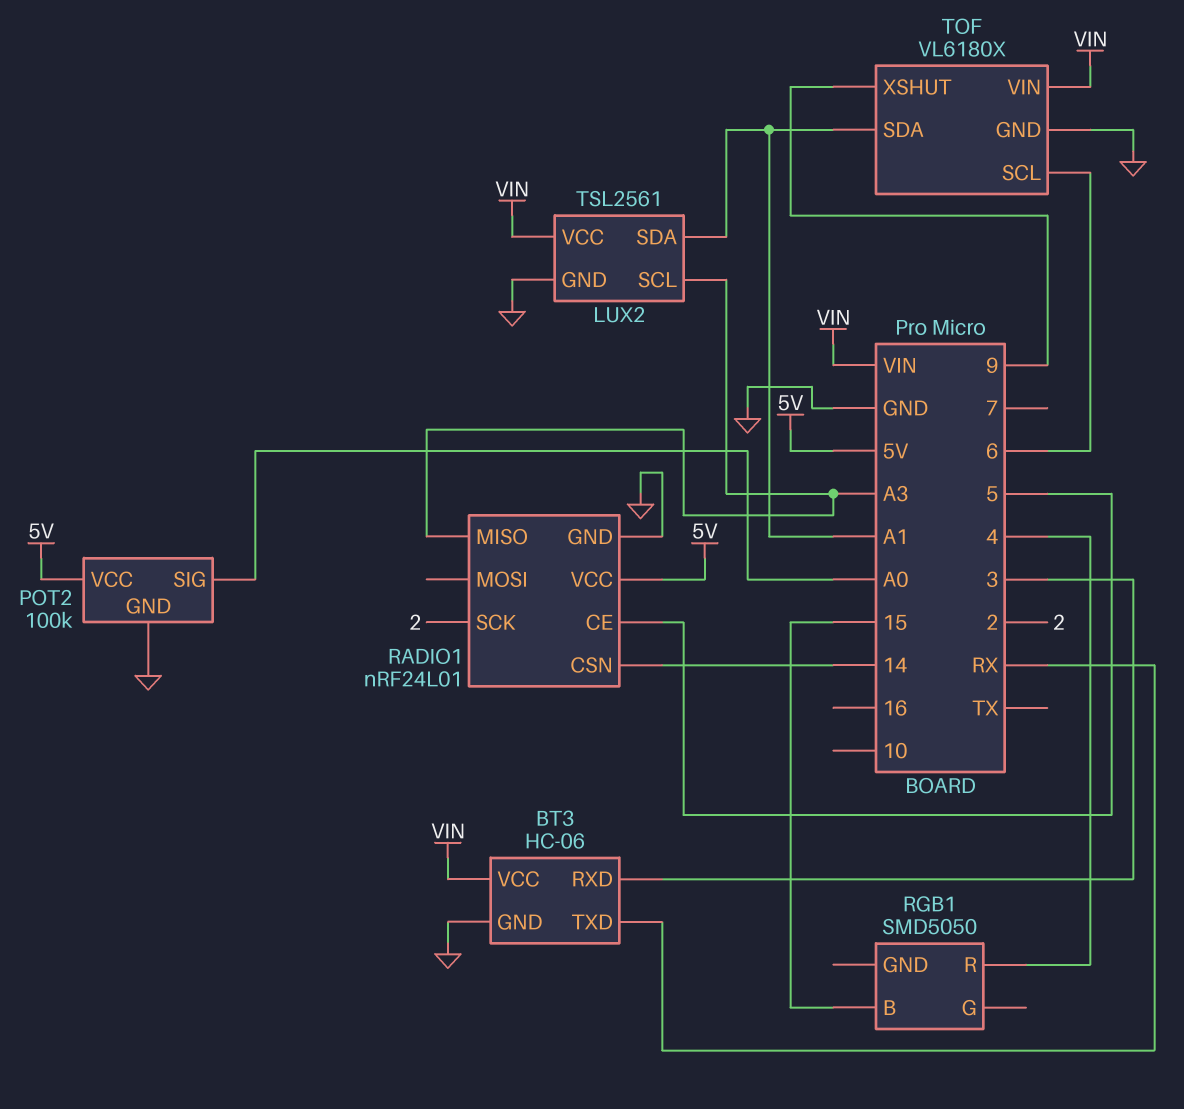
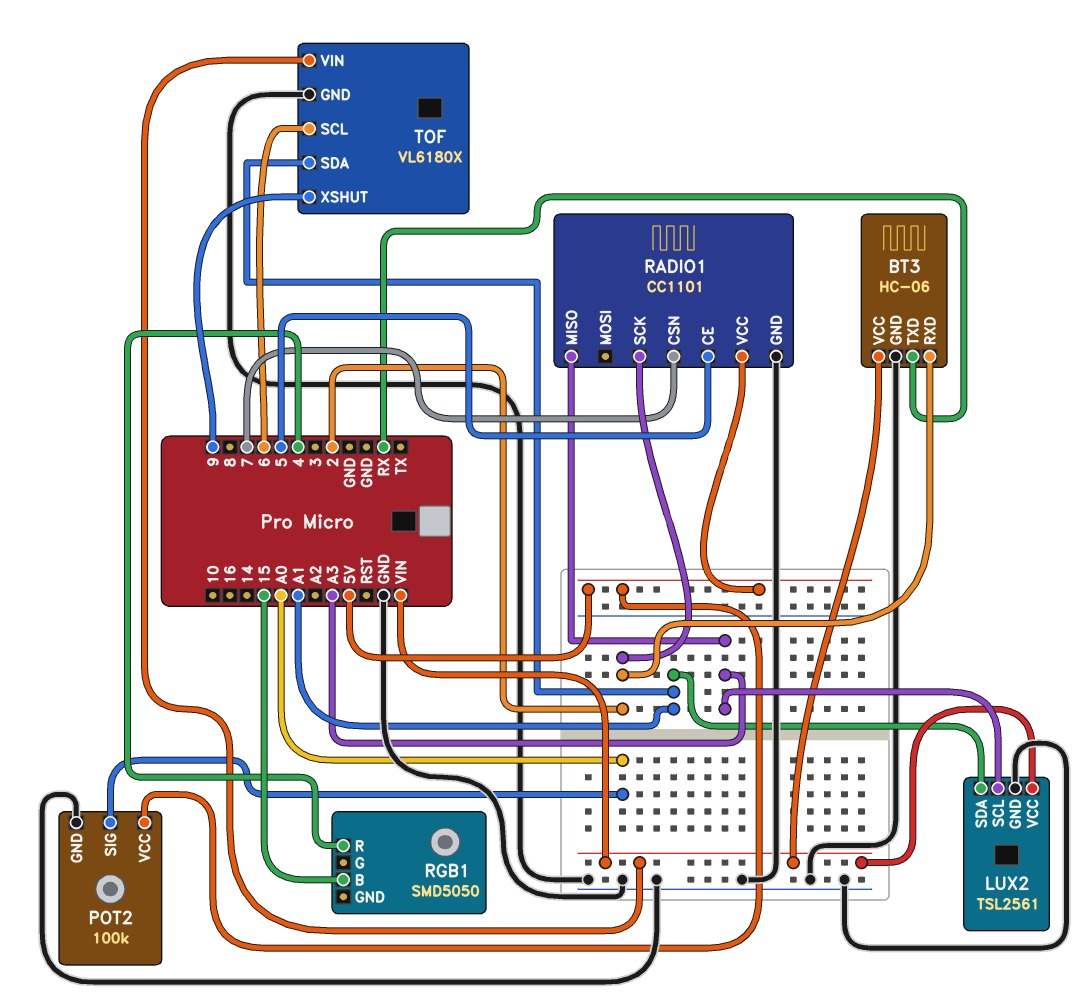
BT3 pin RXD: 3 -> 2
RADIO1: nRF24L01 -> CC1101
RADIO1 pin CSN: 14 -> 7

